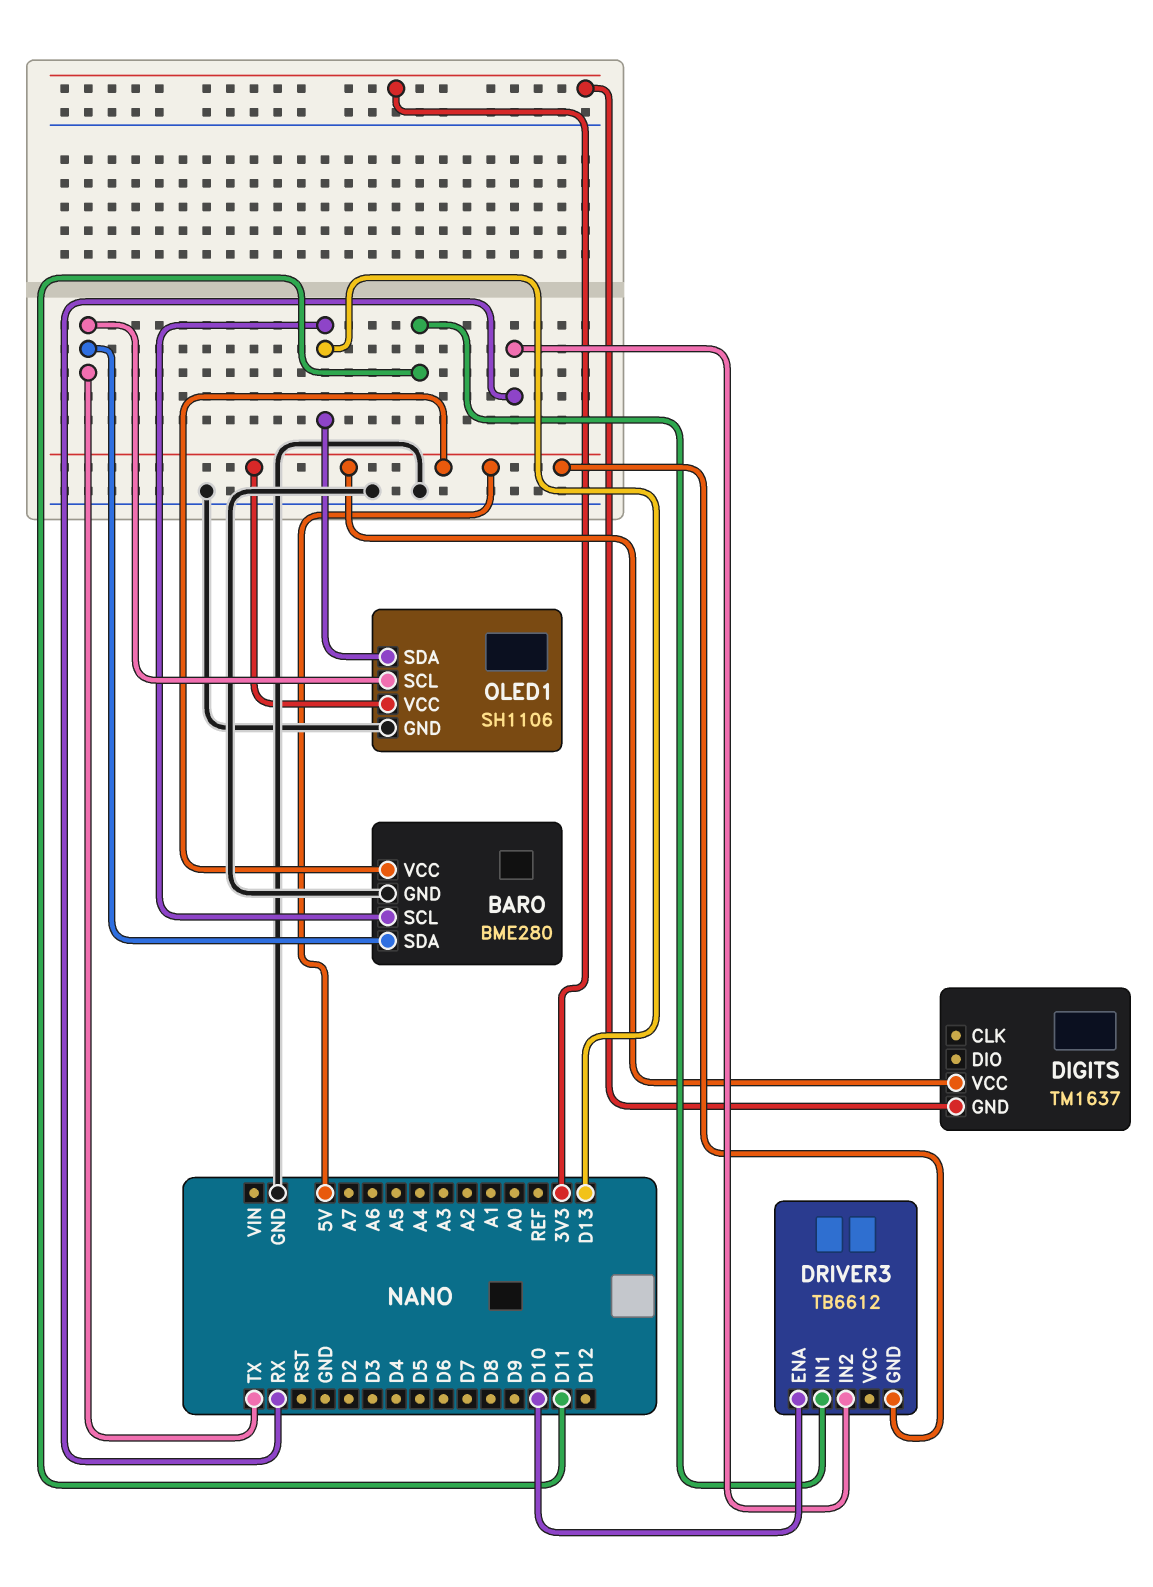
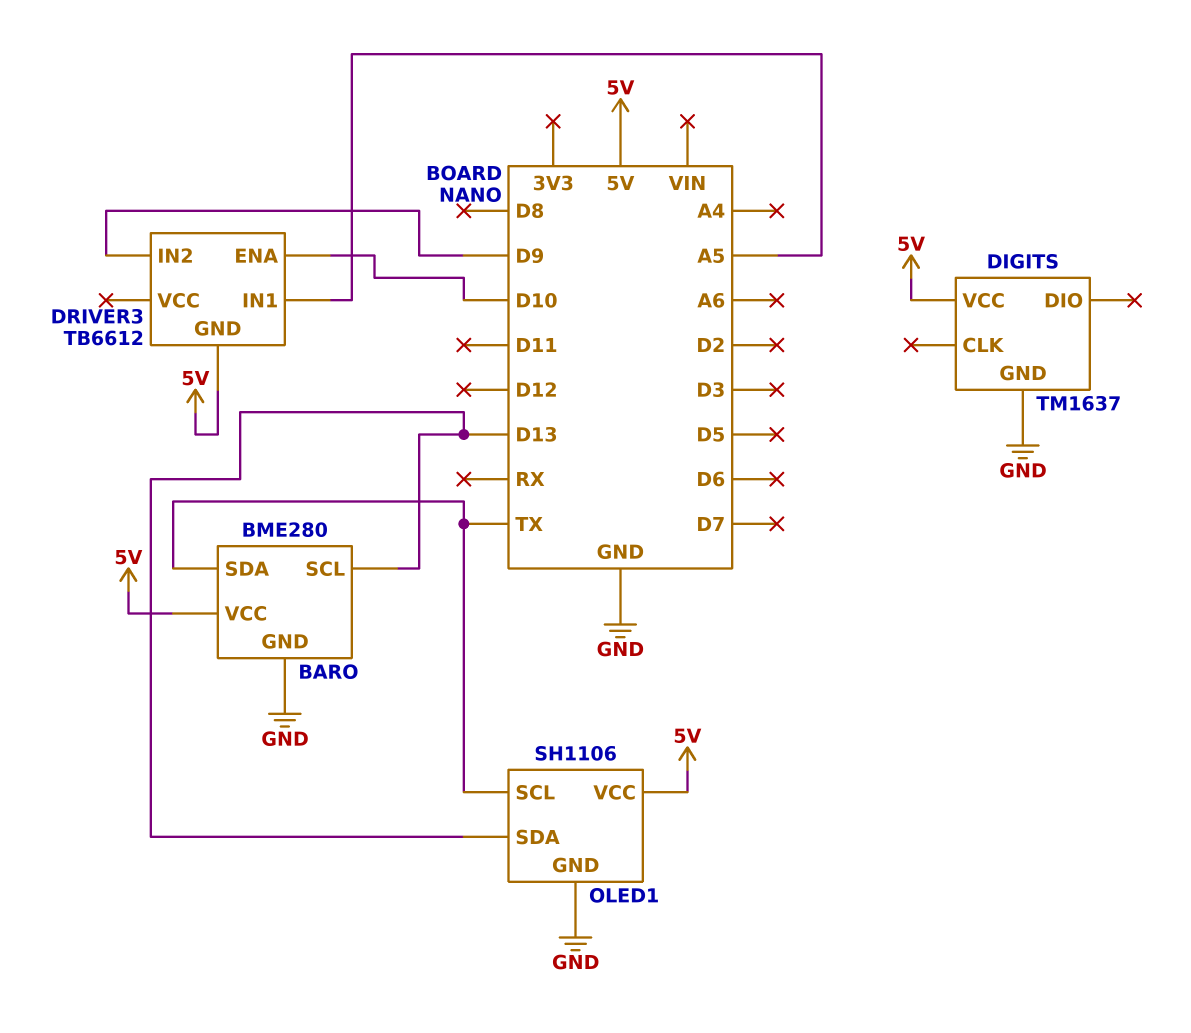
DIGITS pin GND: 3V3 -> GND
DRIVER3 pin IN1: D11 -> A5
DRIVER3 pin IN2: RX -> D9

